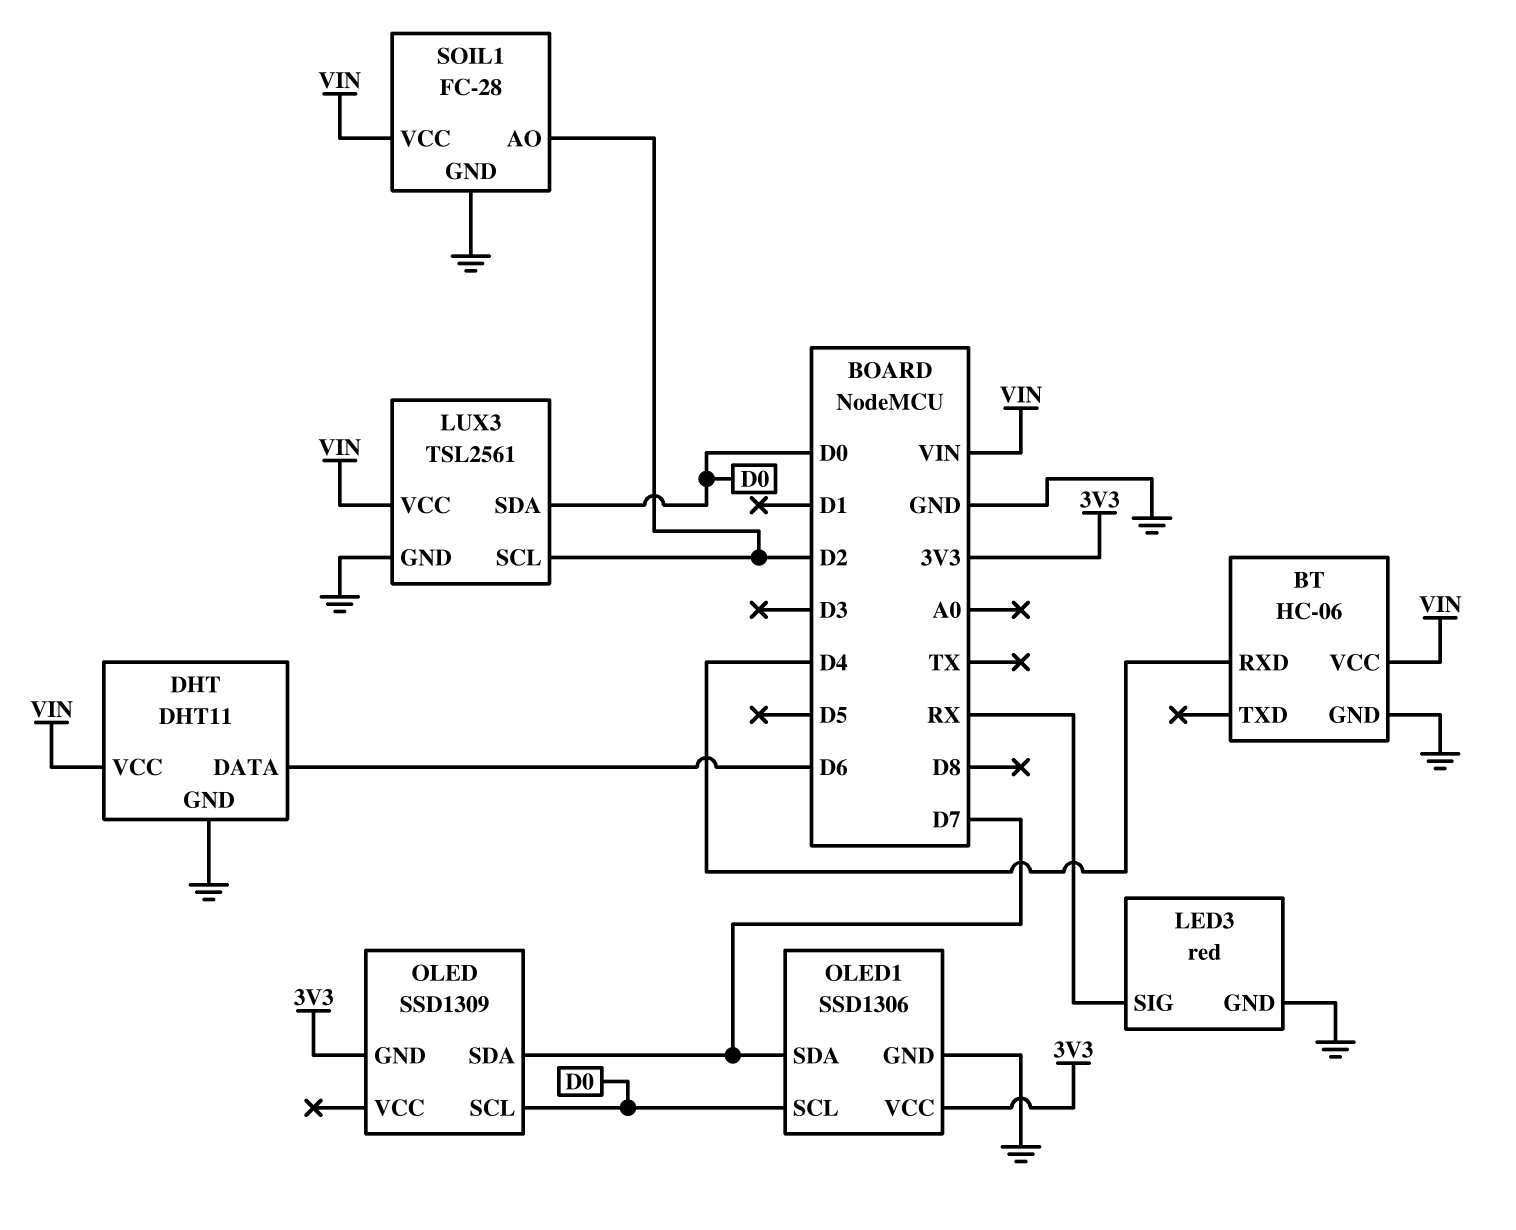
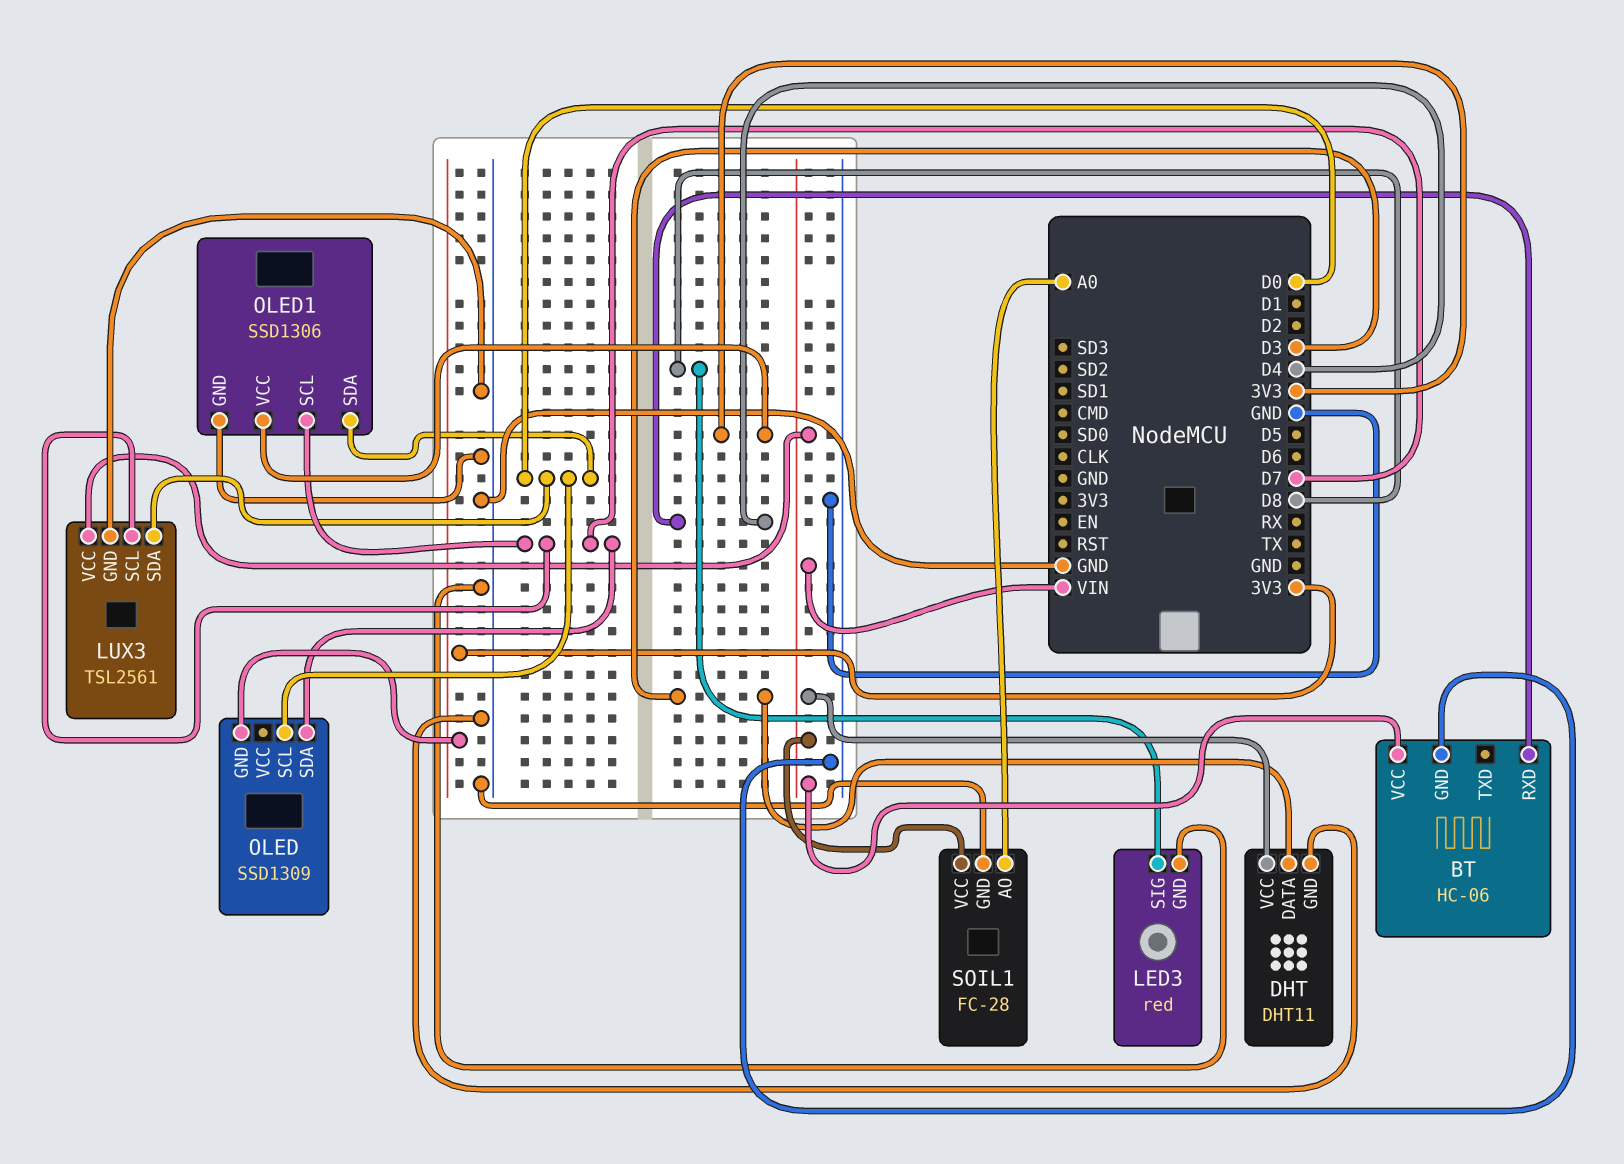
DHT pin DATA: D6 -> D3
LED3 pin SIG: RX -> D8
LUX3 pin SCL: D2 -> D7
OLED1 pin SCL: D0 -> D7
OLED1 pin SDA: D7 -> D0
SOIL1 pin AO: D2 -> A0

